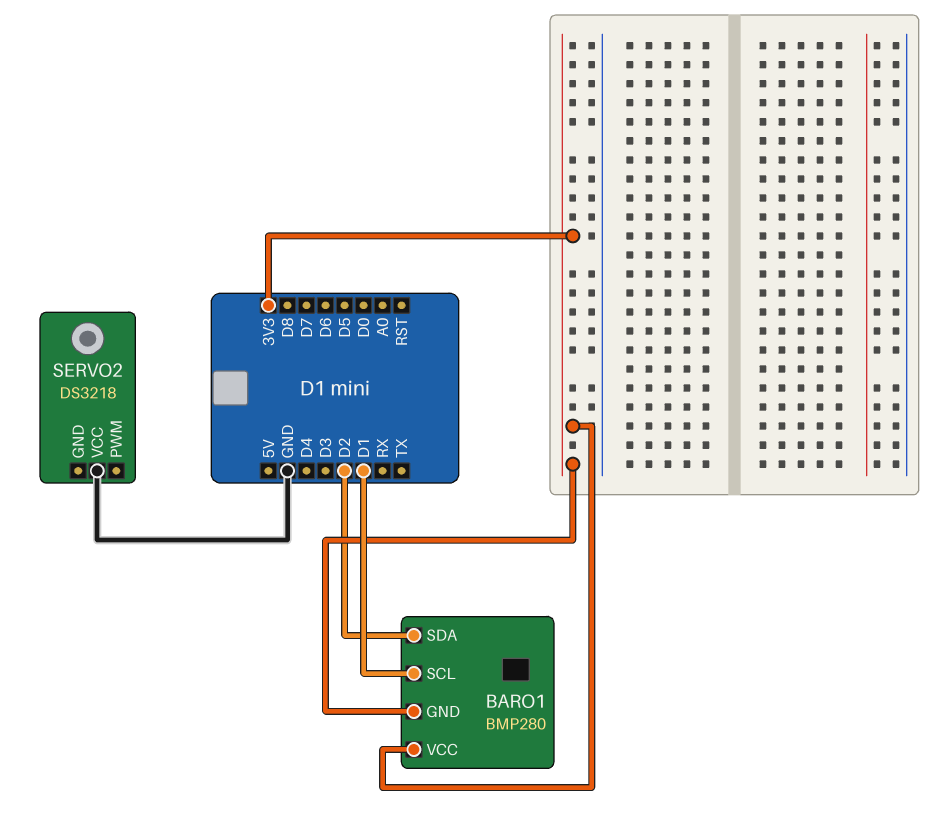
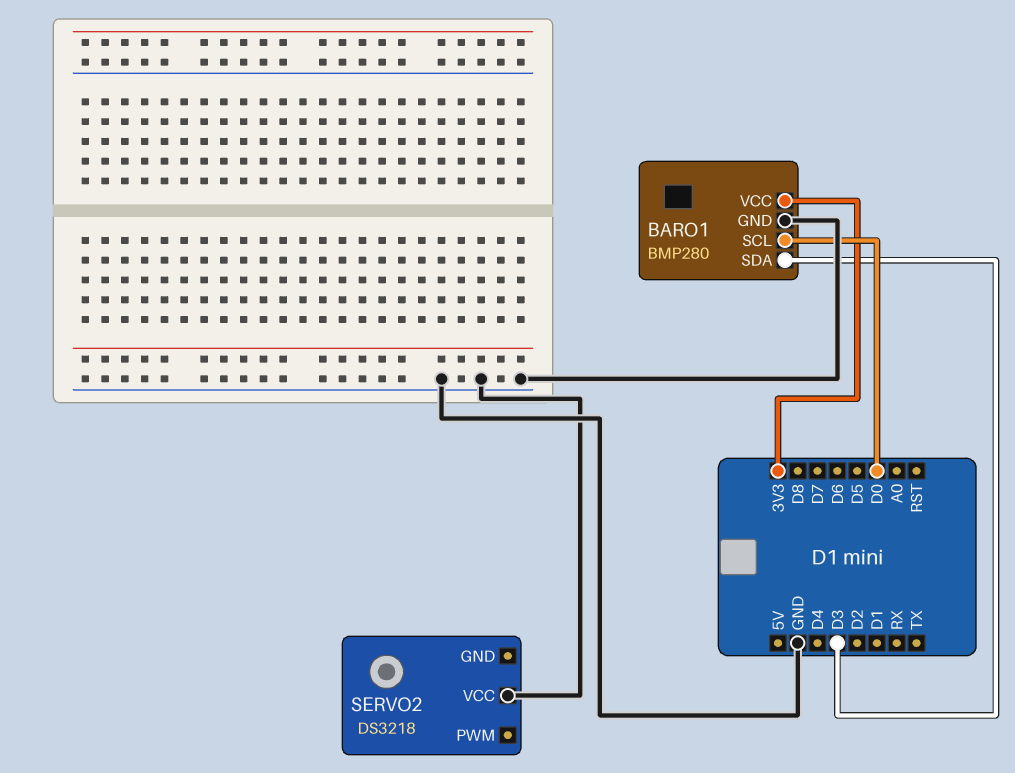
BARO1 pin GND: 3V3 -> GND
BARO1 pin SCL: D1 -> D0
BARO1 pin SDA: D2 -> D3

